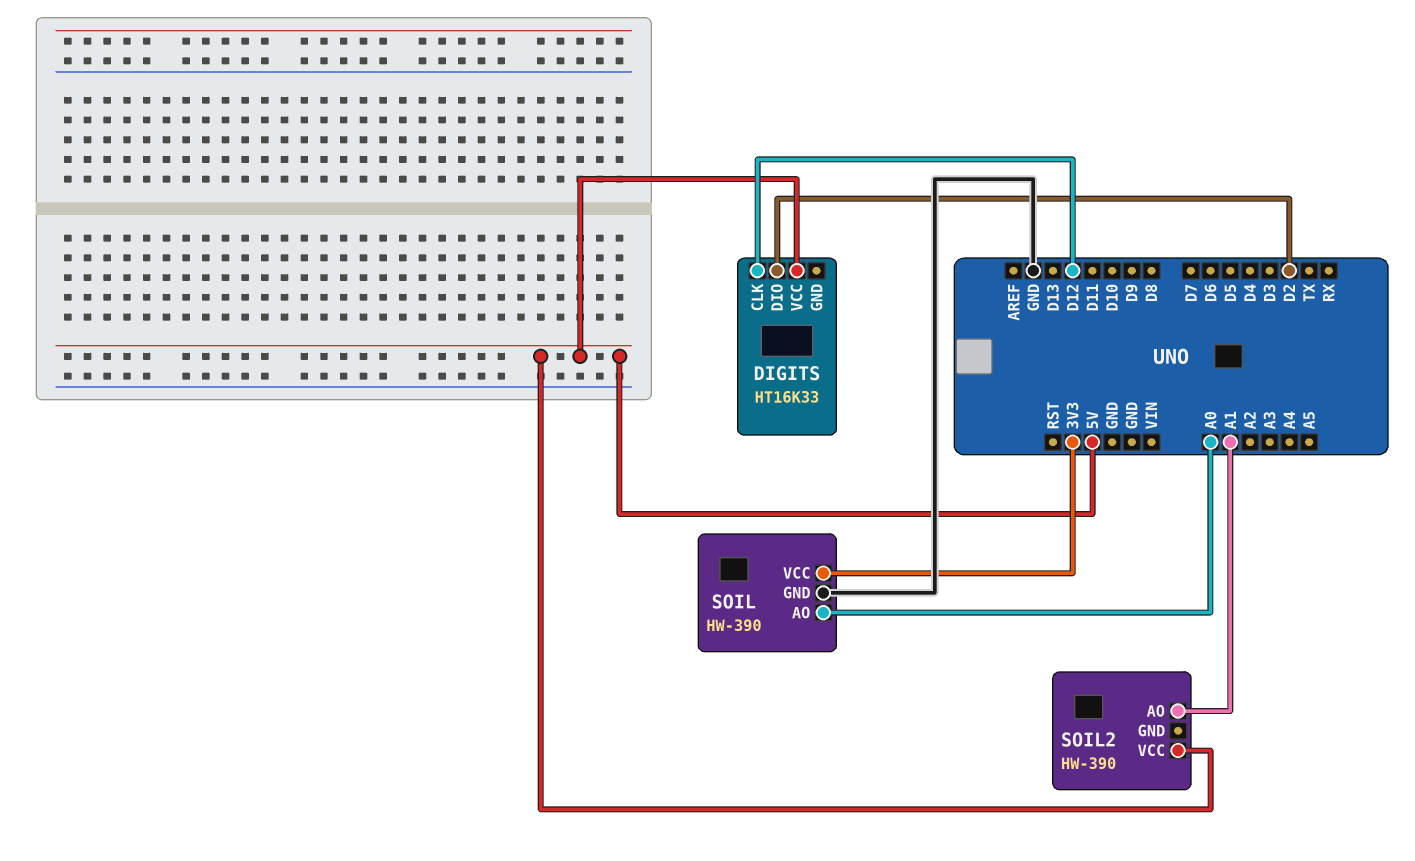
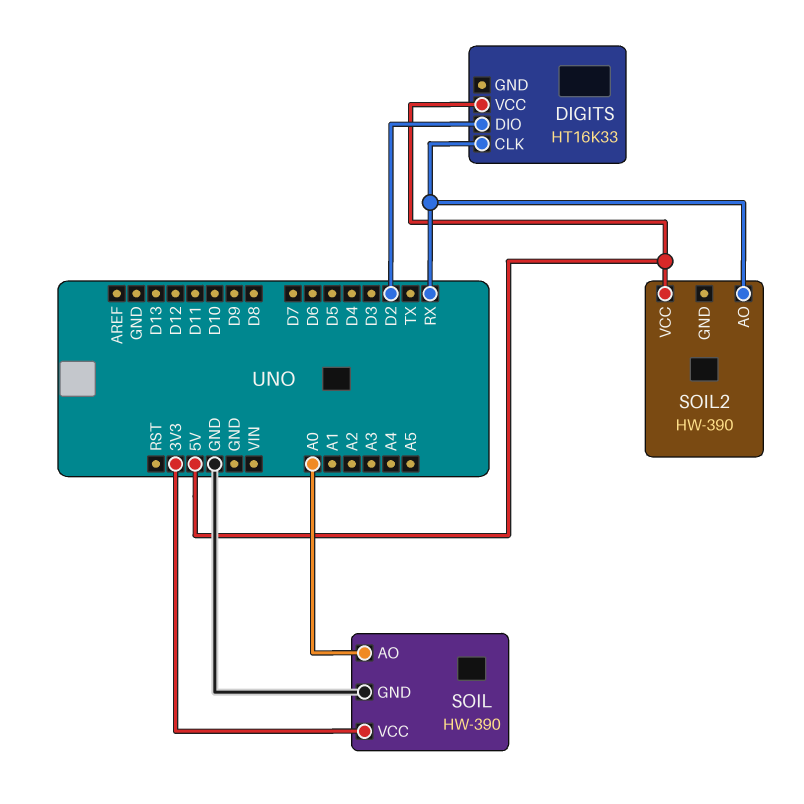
DIGITS pin CLK: D12 -> RX
SOIL2 pin AO: A1 -> RX

